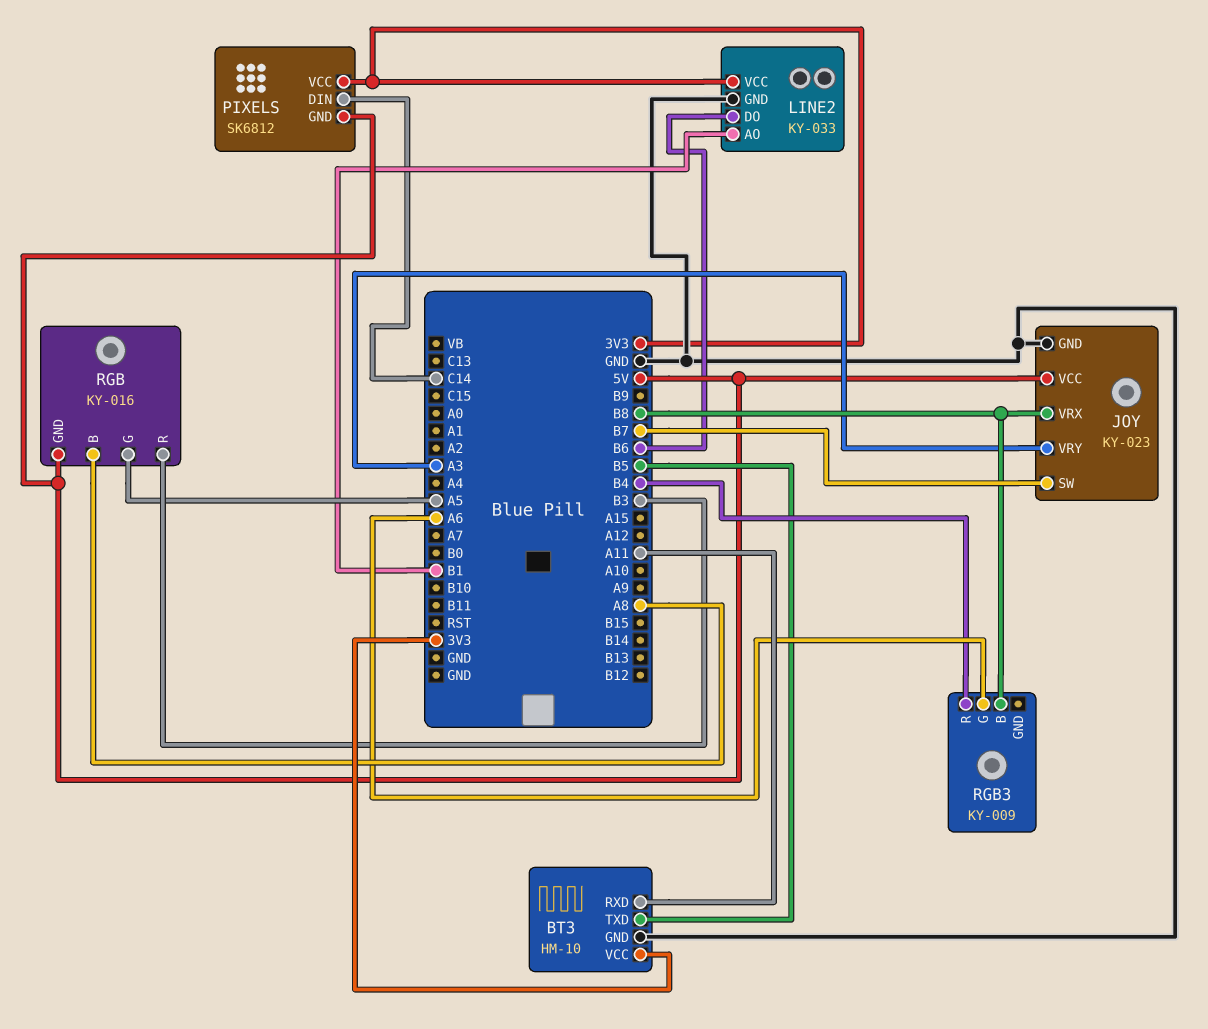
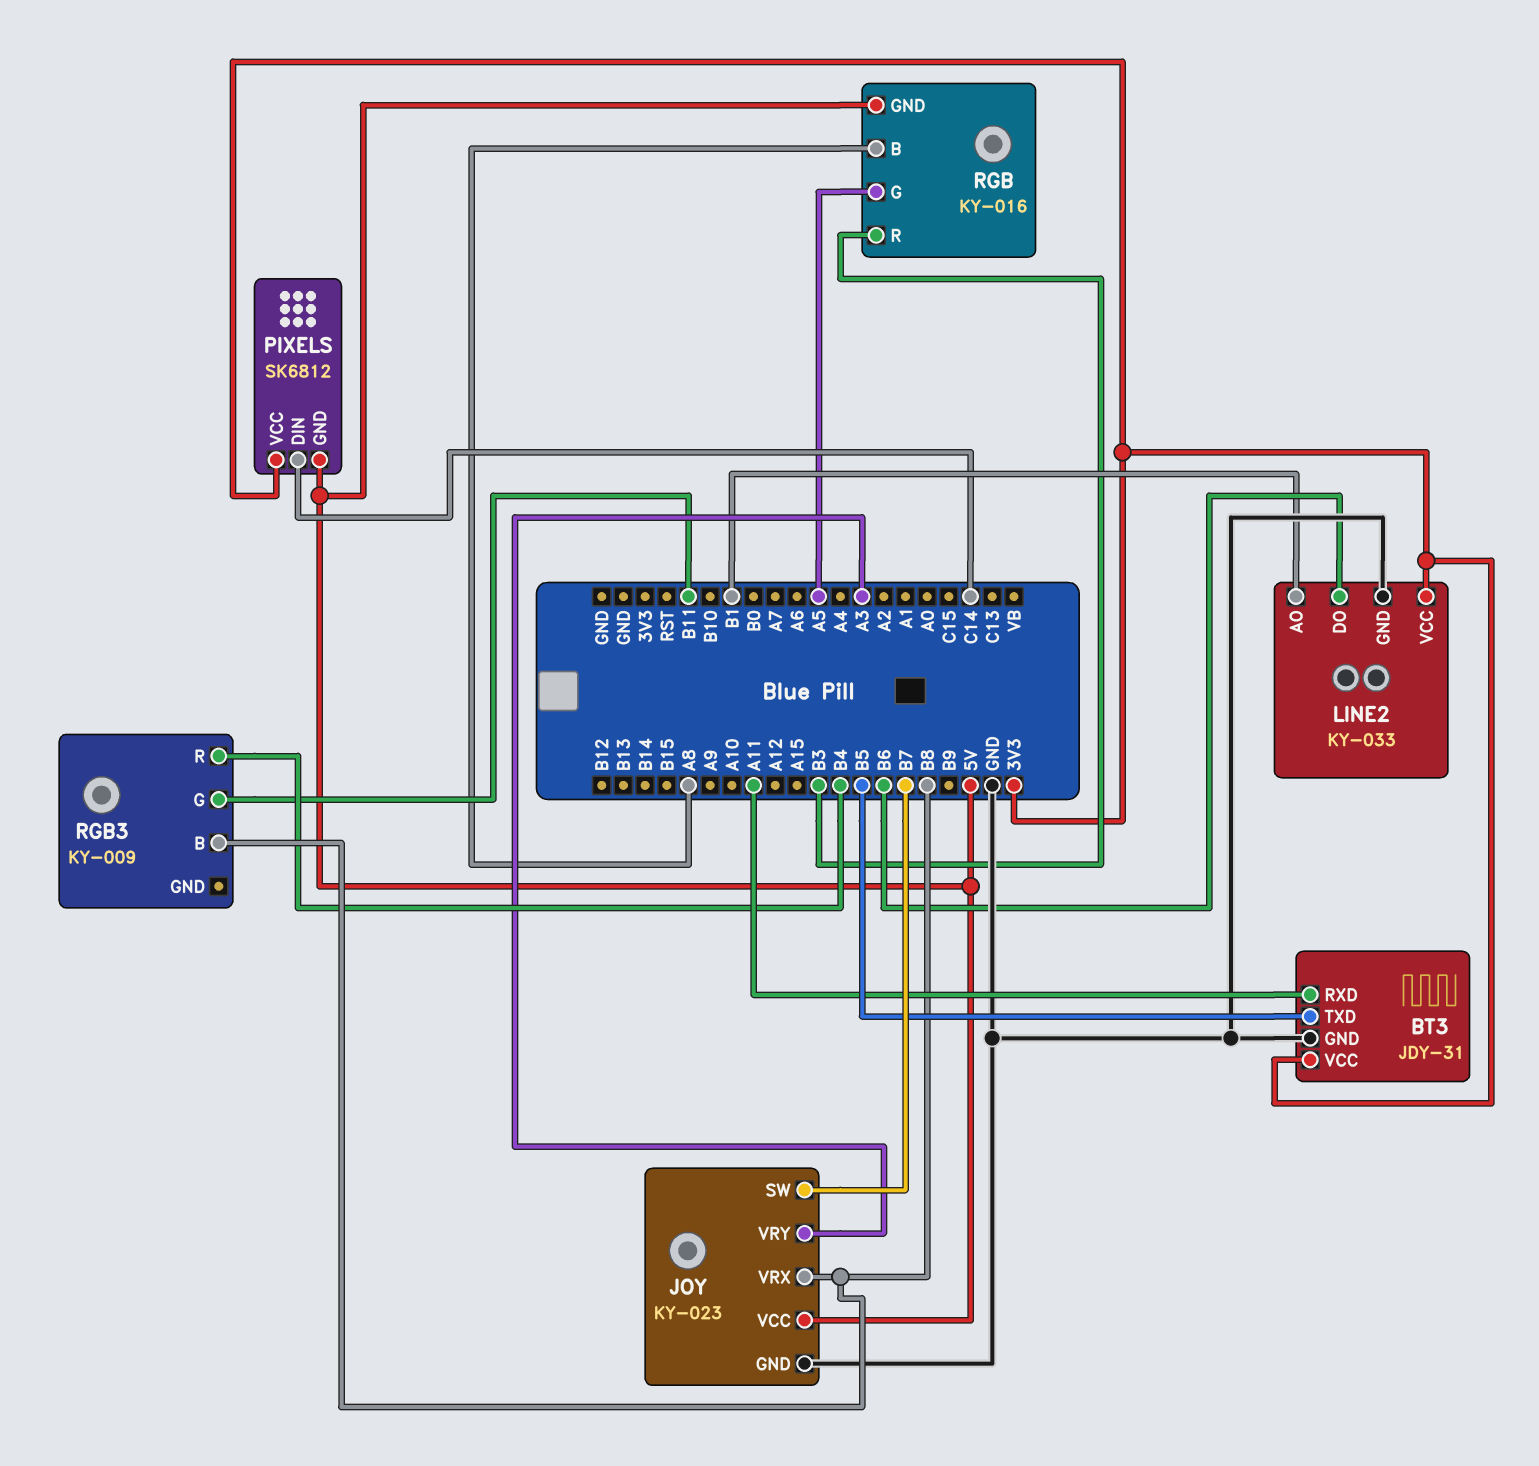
BT3: HM-10 -> JDY-31
RGB3 pin G: A6 -> B11

